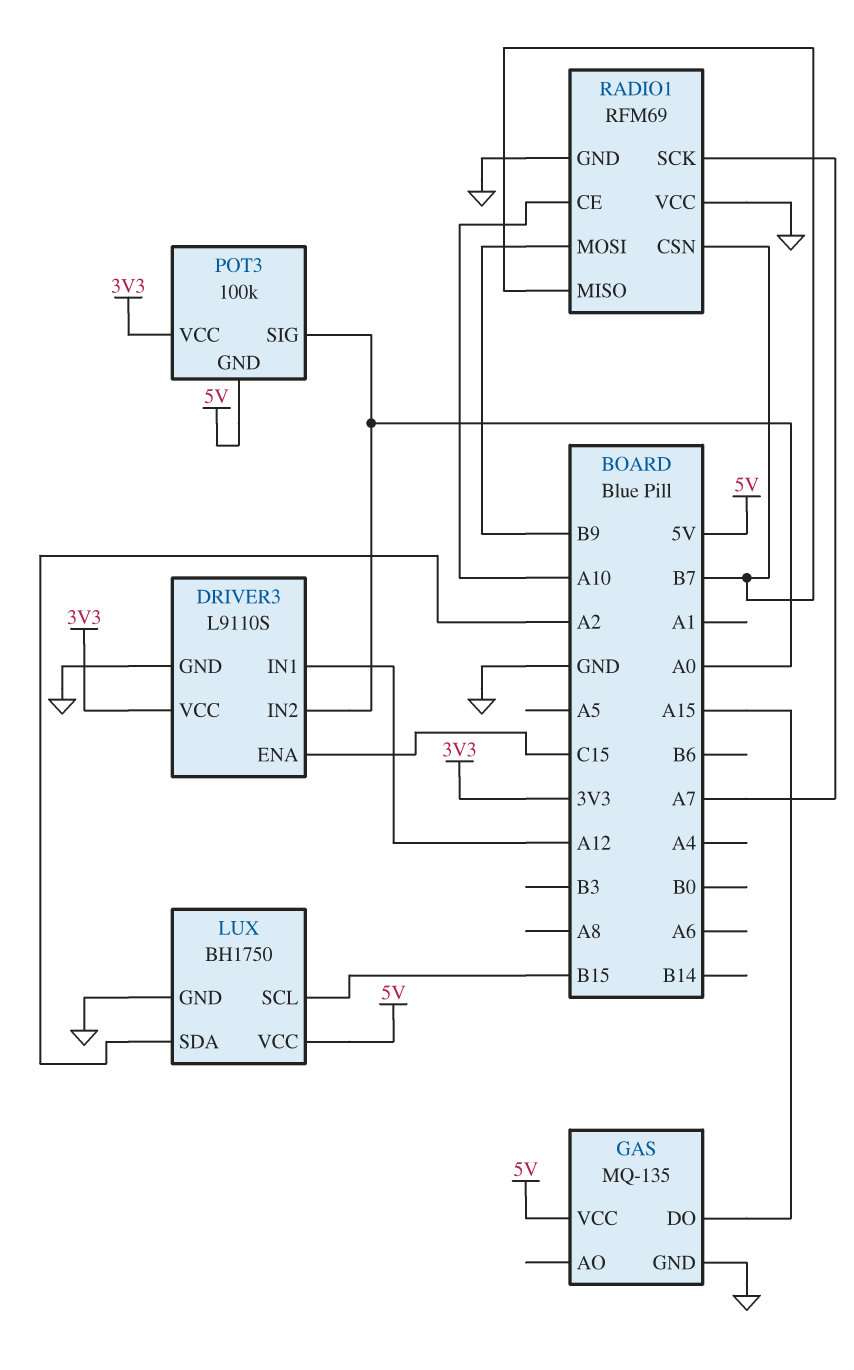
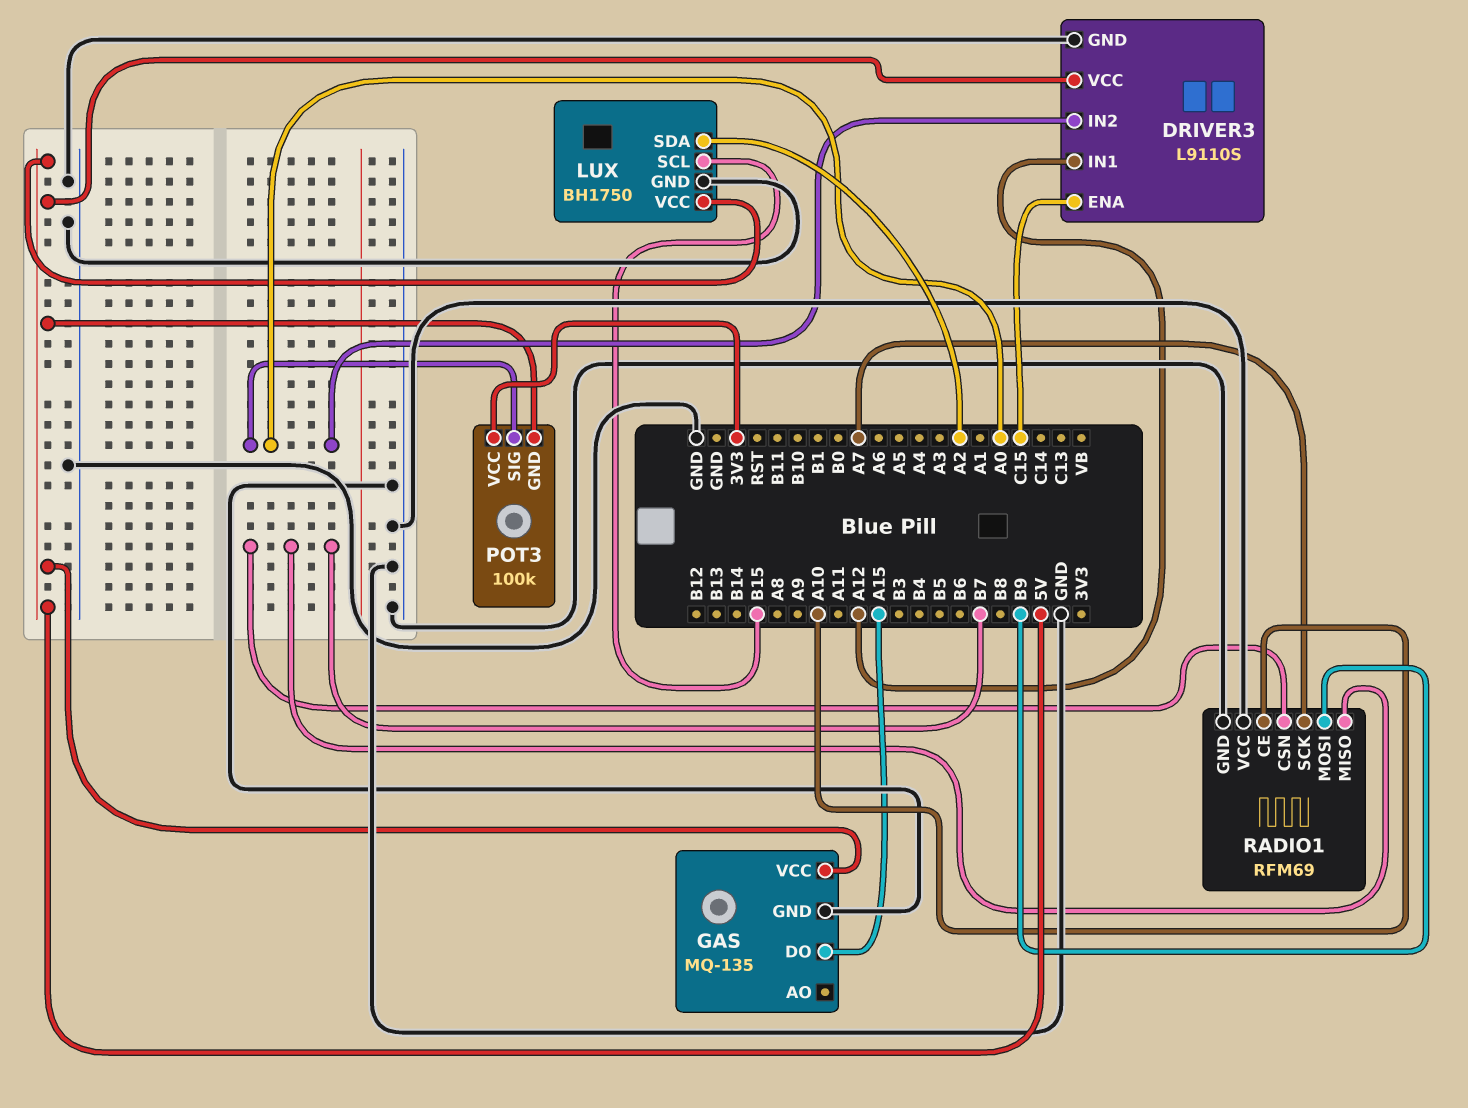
DRIVER3 pin VCC: 3V3 -> 5V

